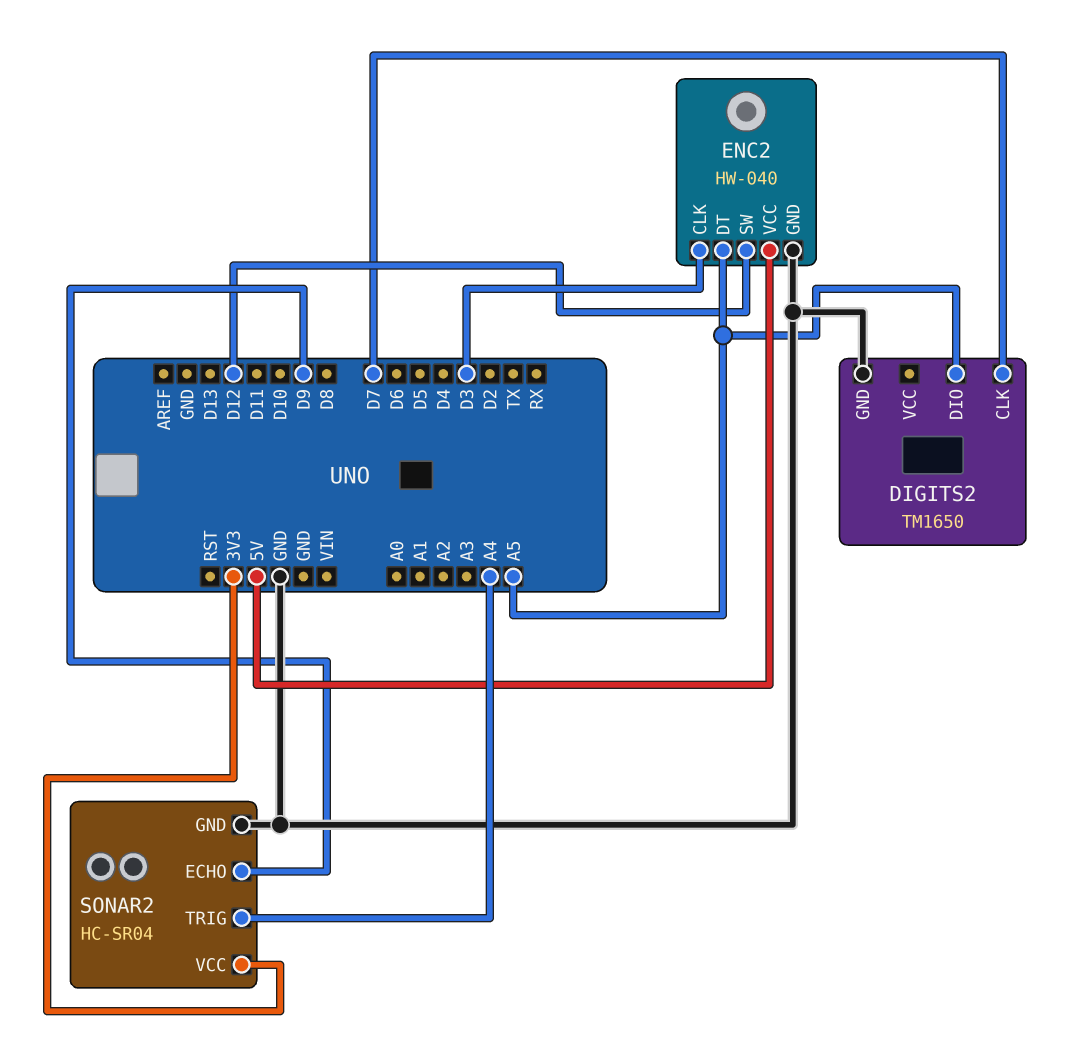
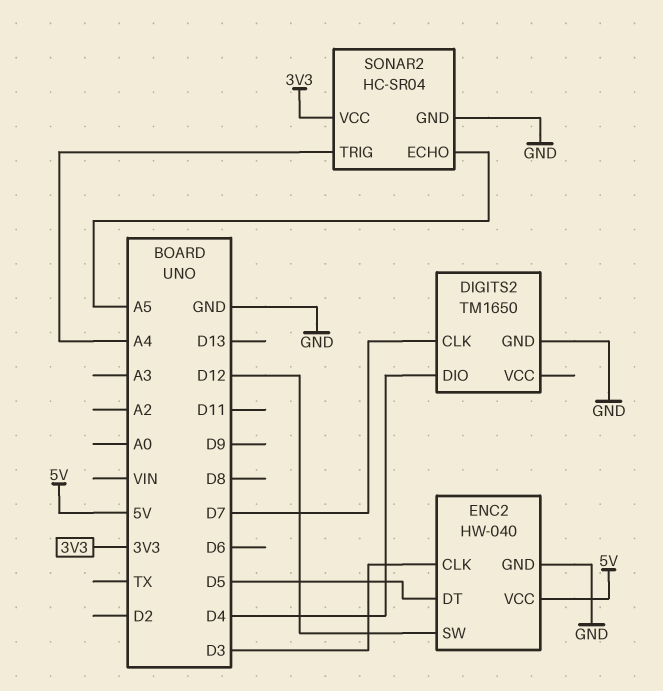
DIGITS2 pin DIO: A5 -> D4
ENC2 pin DT: A5 -> D5
SONAR2 pin ECHO: D9 -> A5

